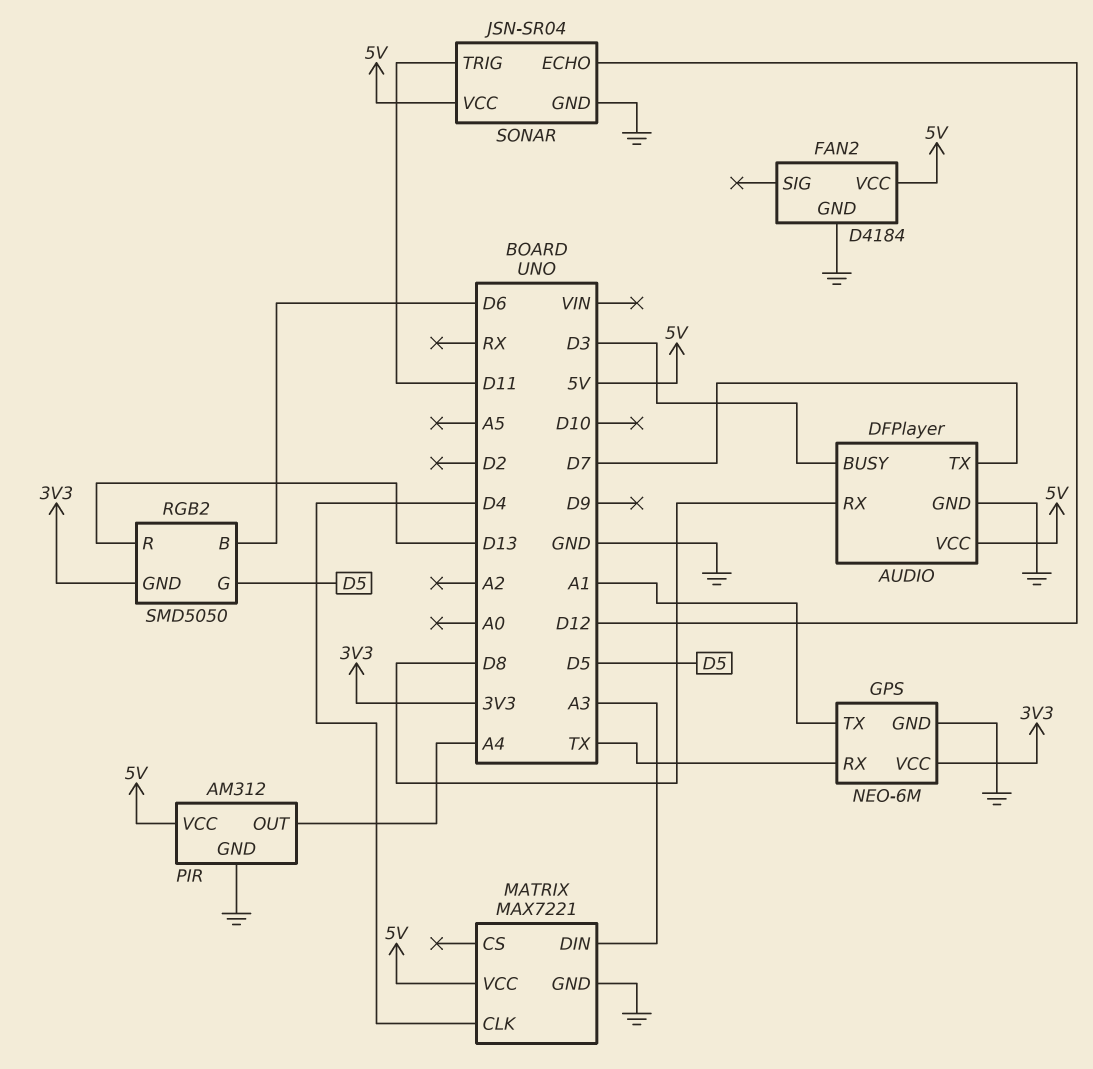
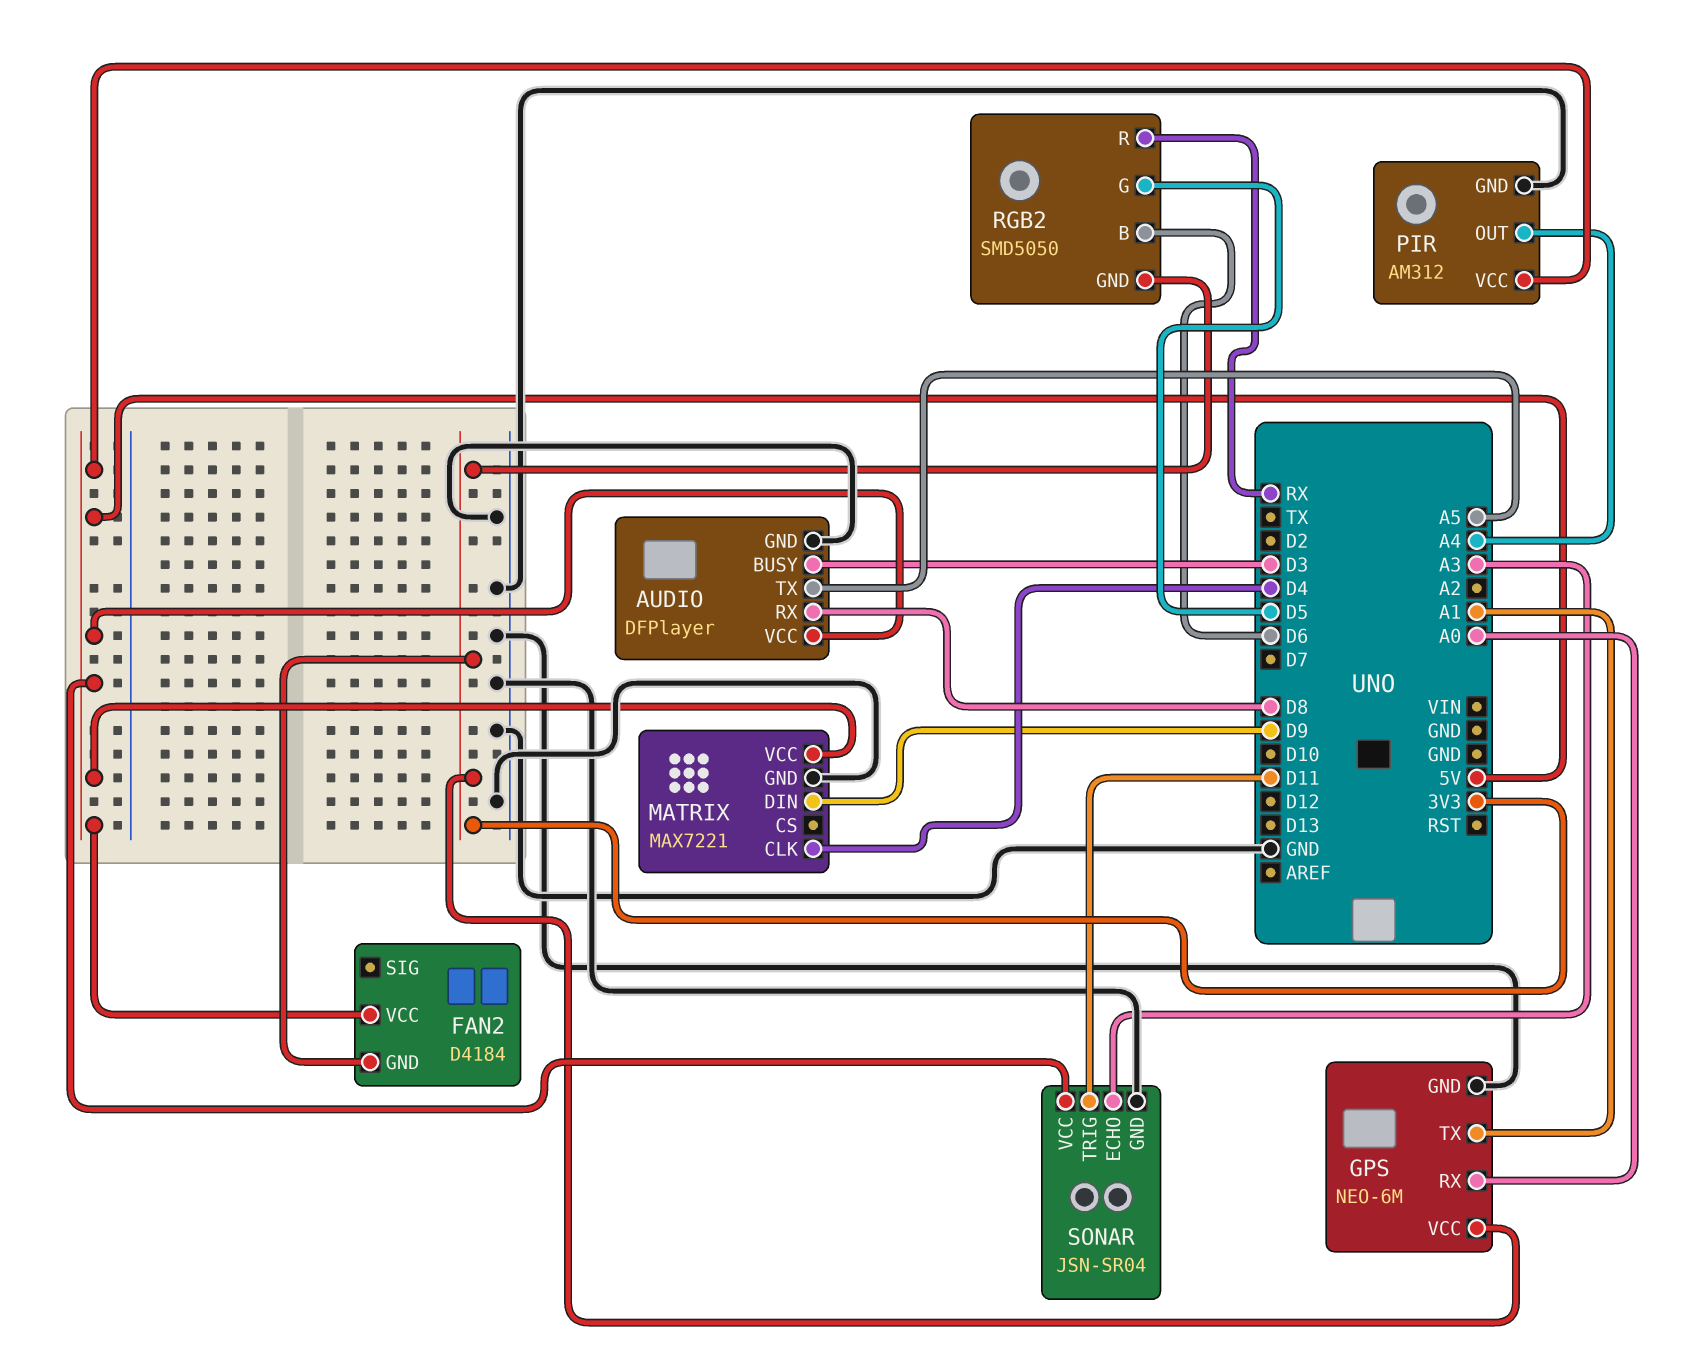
AUDIO pin TX: D7 -> A5
FAN2 pin GND: GND -> 3V3
GPS pin RX: TX -> A0
MATRIX pin DIN: A3 -> D9
RGB2 pin R: D13 -> RX
SONAR pin ECHO: D12 -> A3

